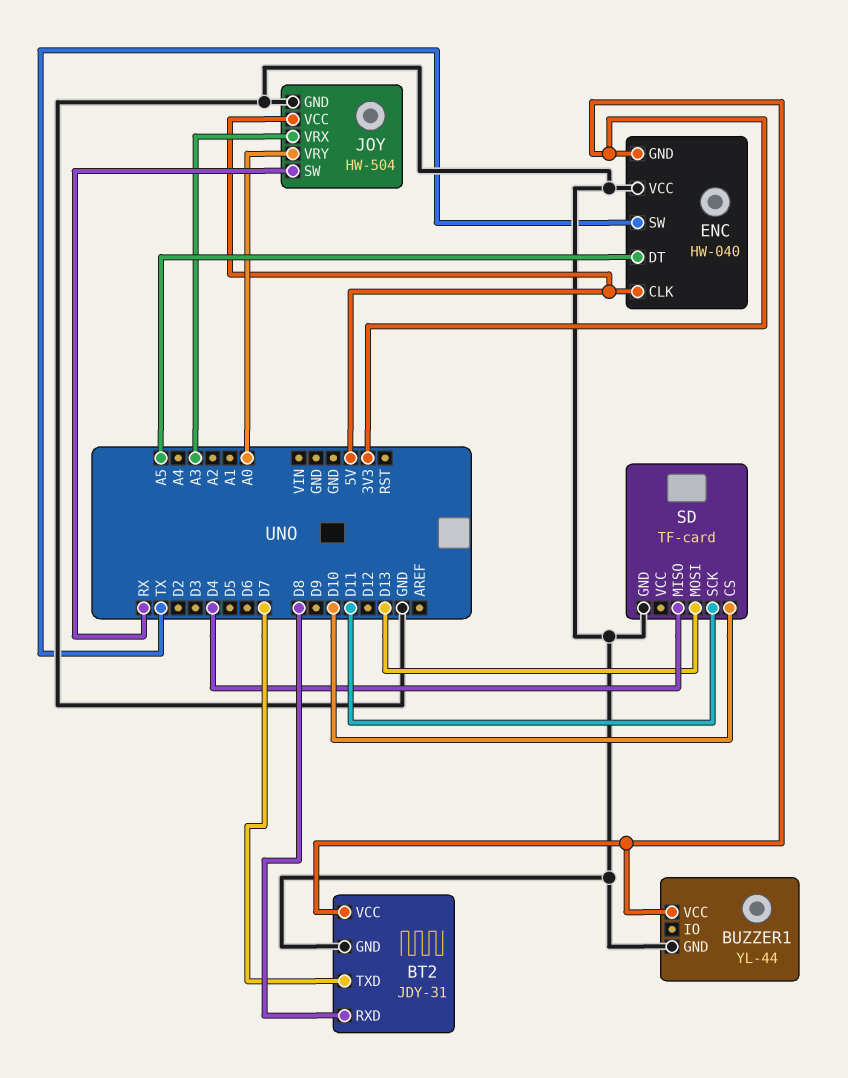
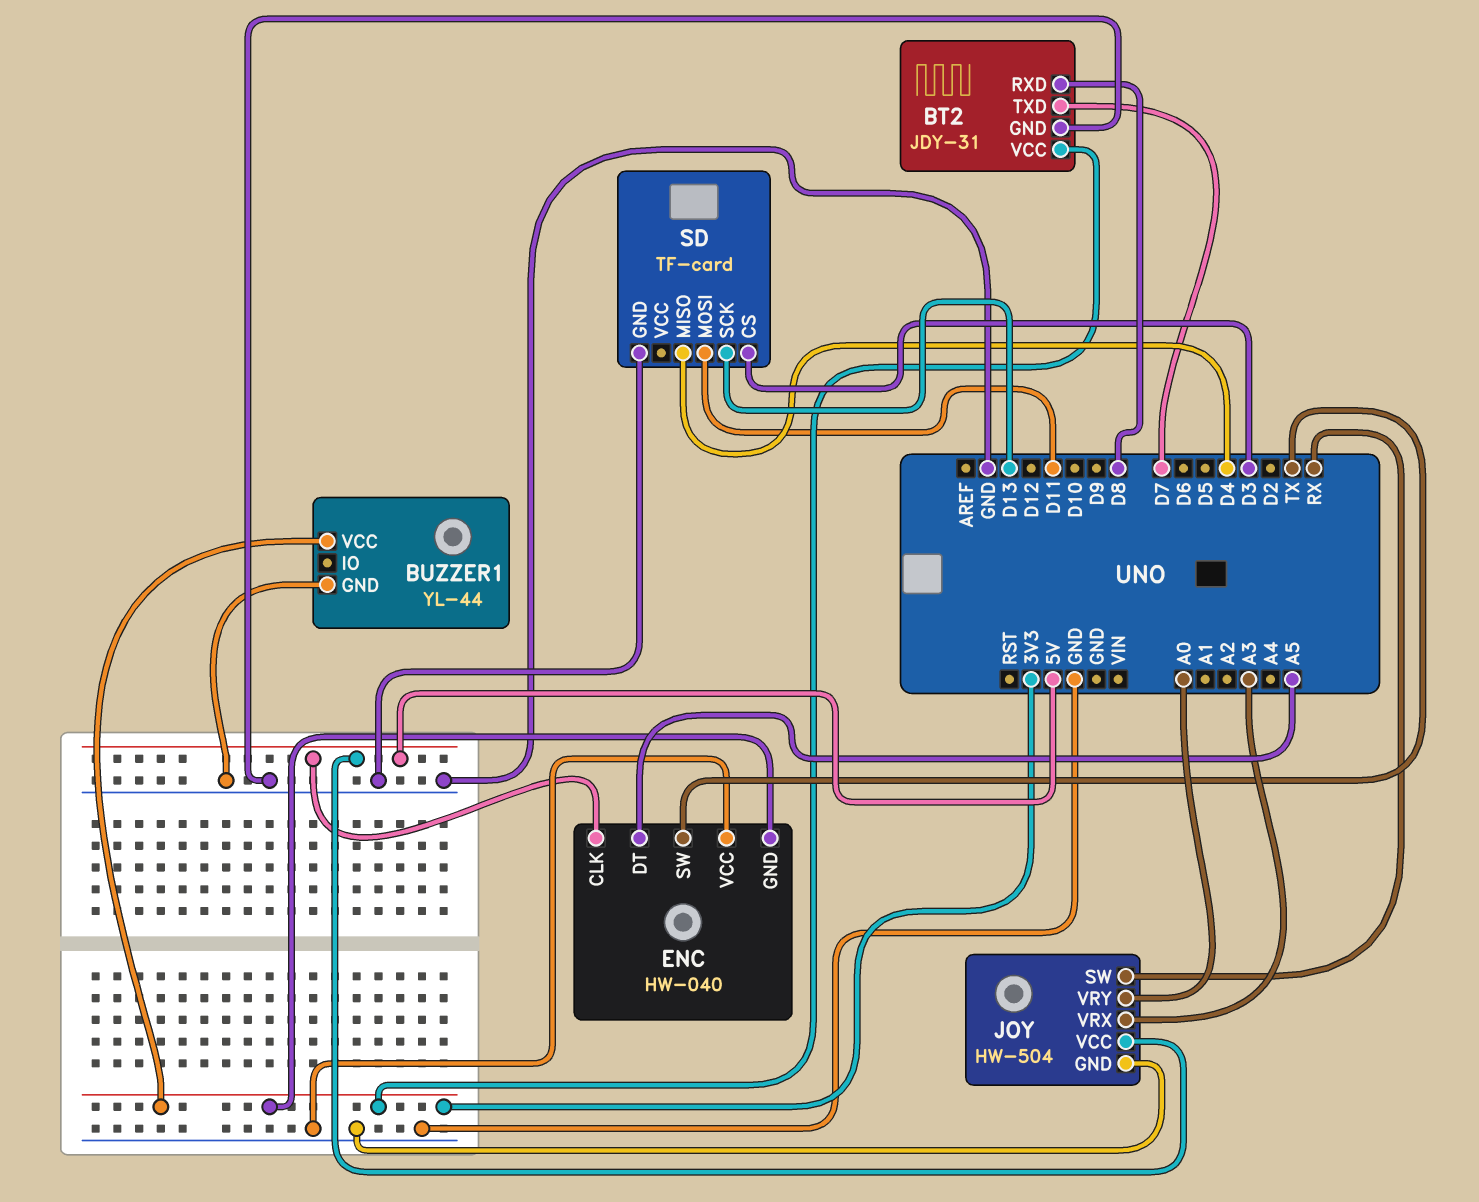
SD pin CS: D10 -> D3
SD pin MOSI: D13 -> D11
SD pin SCK: D11 -> D13

